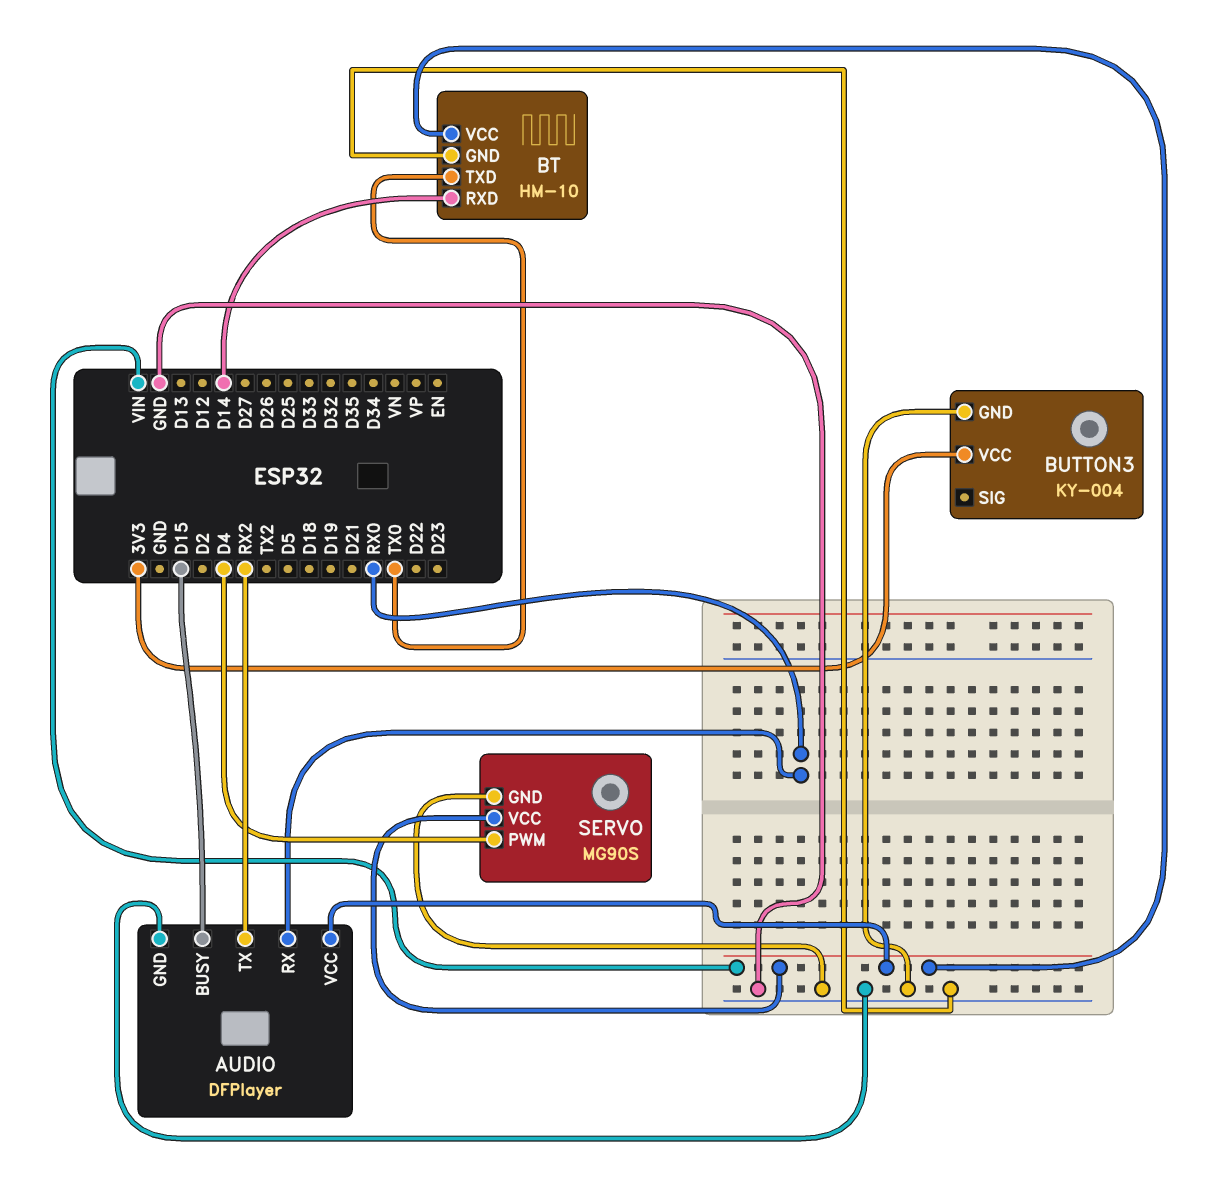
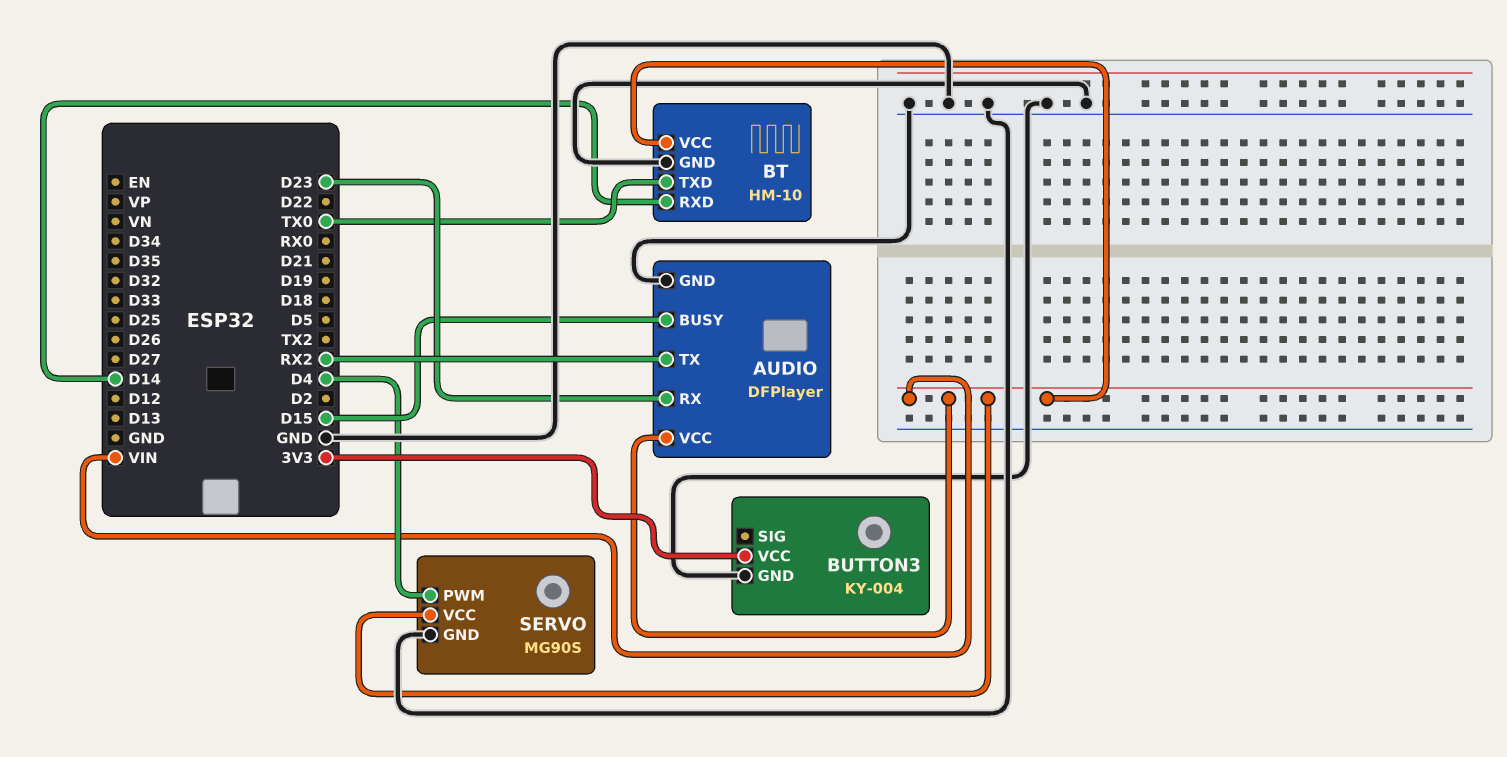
AUDIO pin RX: RX0 -> D23

